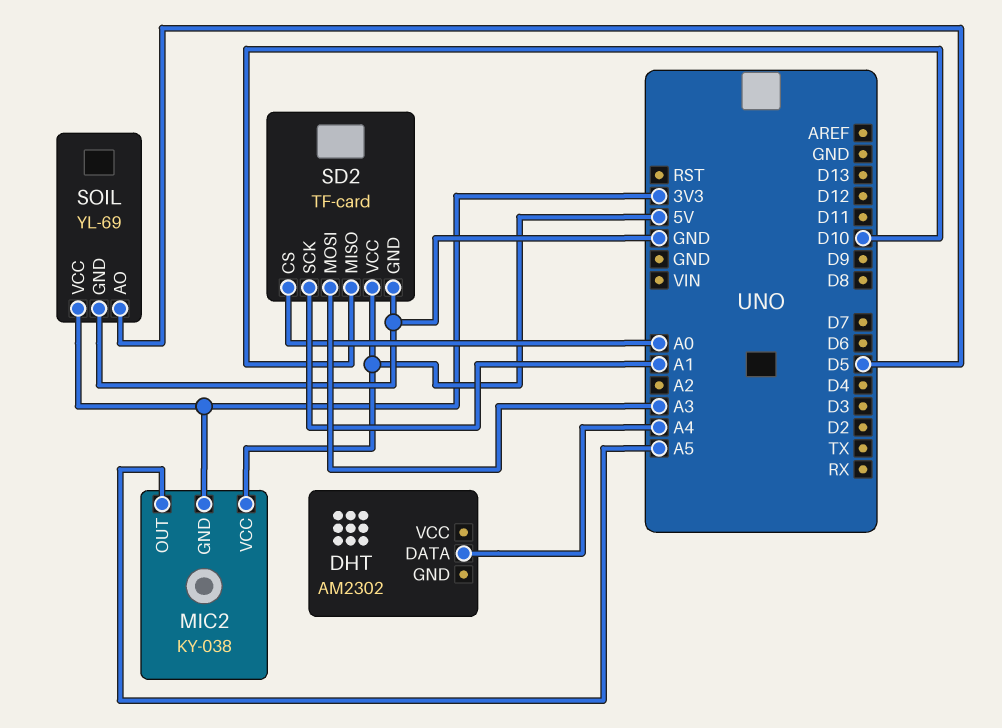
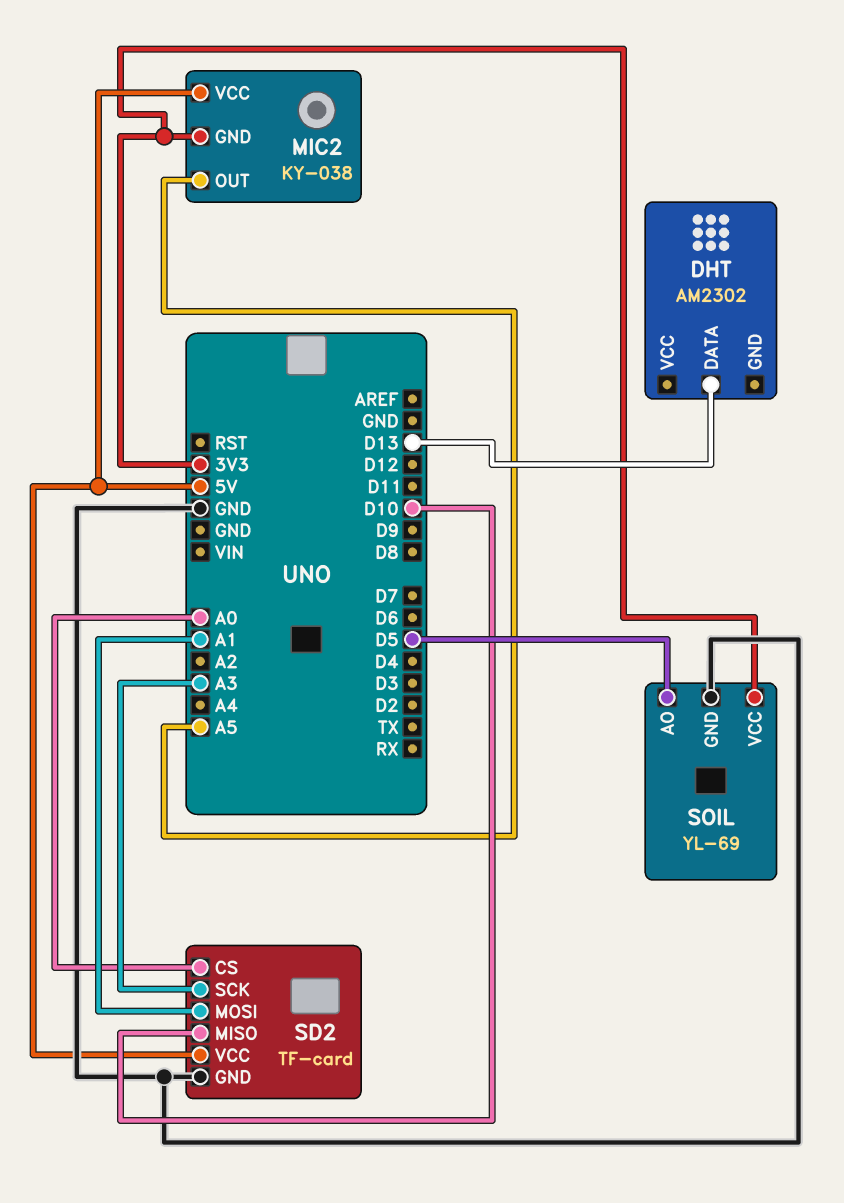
DHT pin DATA: A4 -> D13
SD2 pin MOSI: A3 -> A1
SD2 pin SCK: A1 -> A3

